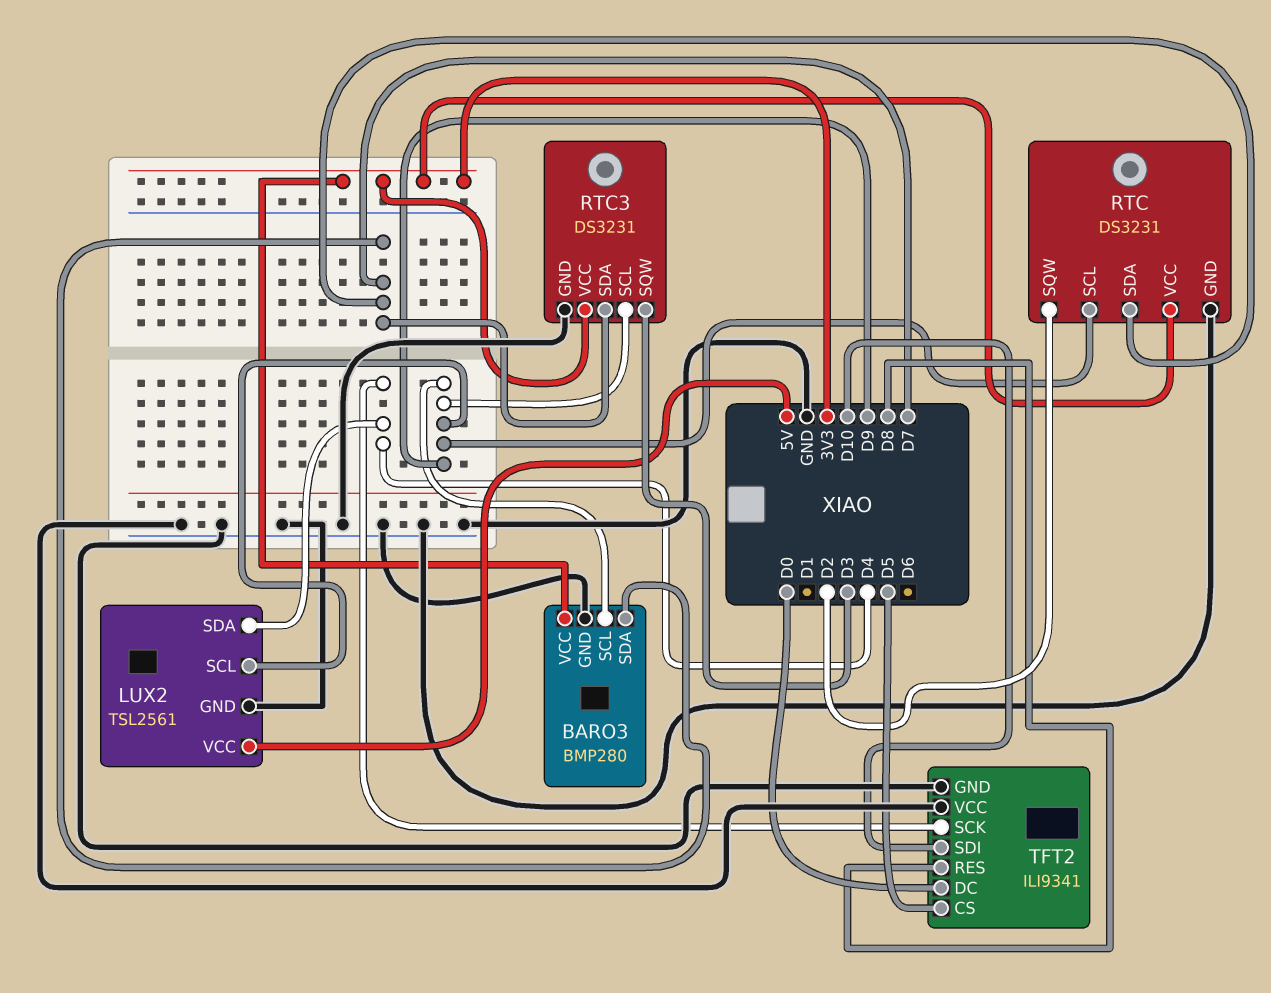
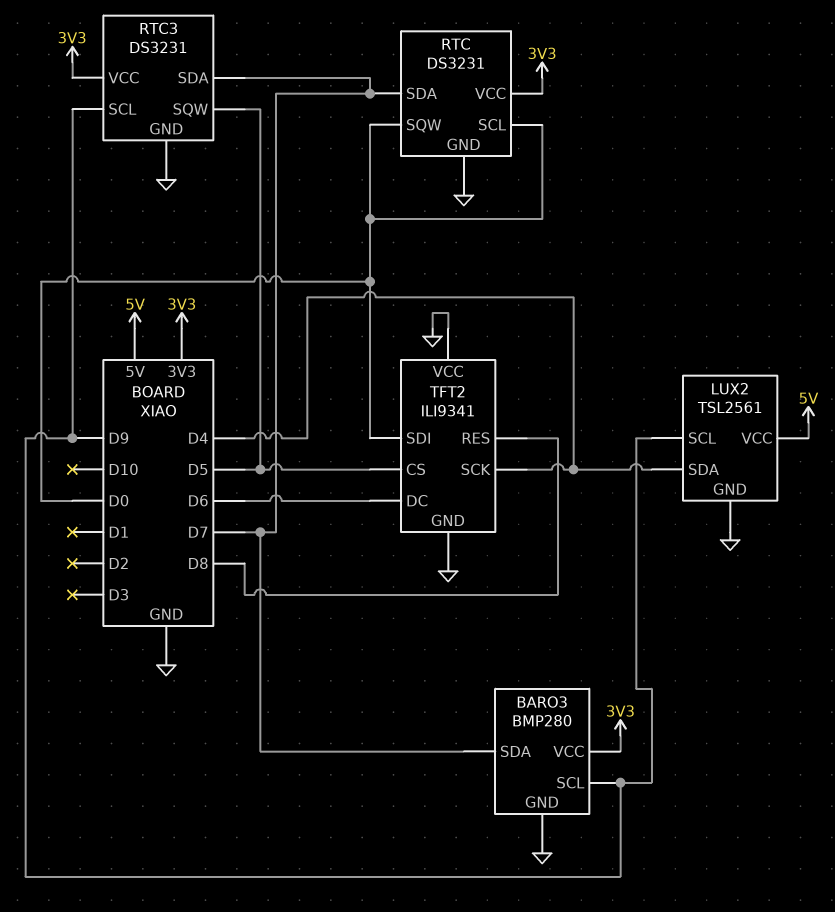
RTC pin SCL: D9 -> D0
RTC pin SQW: D2 -> D0
RTC3 pin SQW: D3 -> D5
TFT2 pin DC: D0 -> D6
TFT2 pin SDI: D10 -> D0

